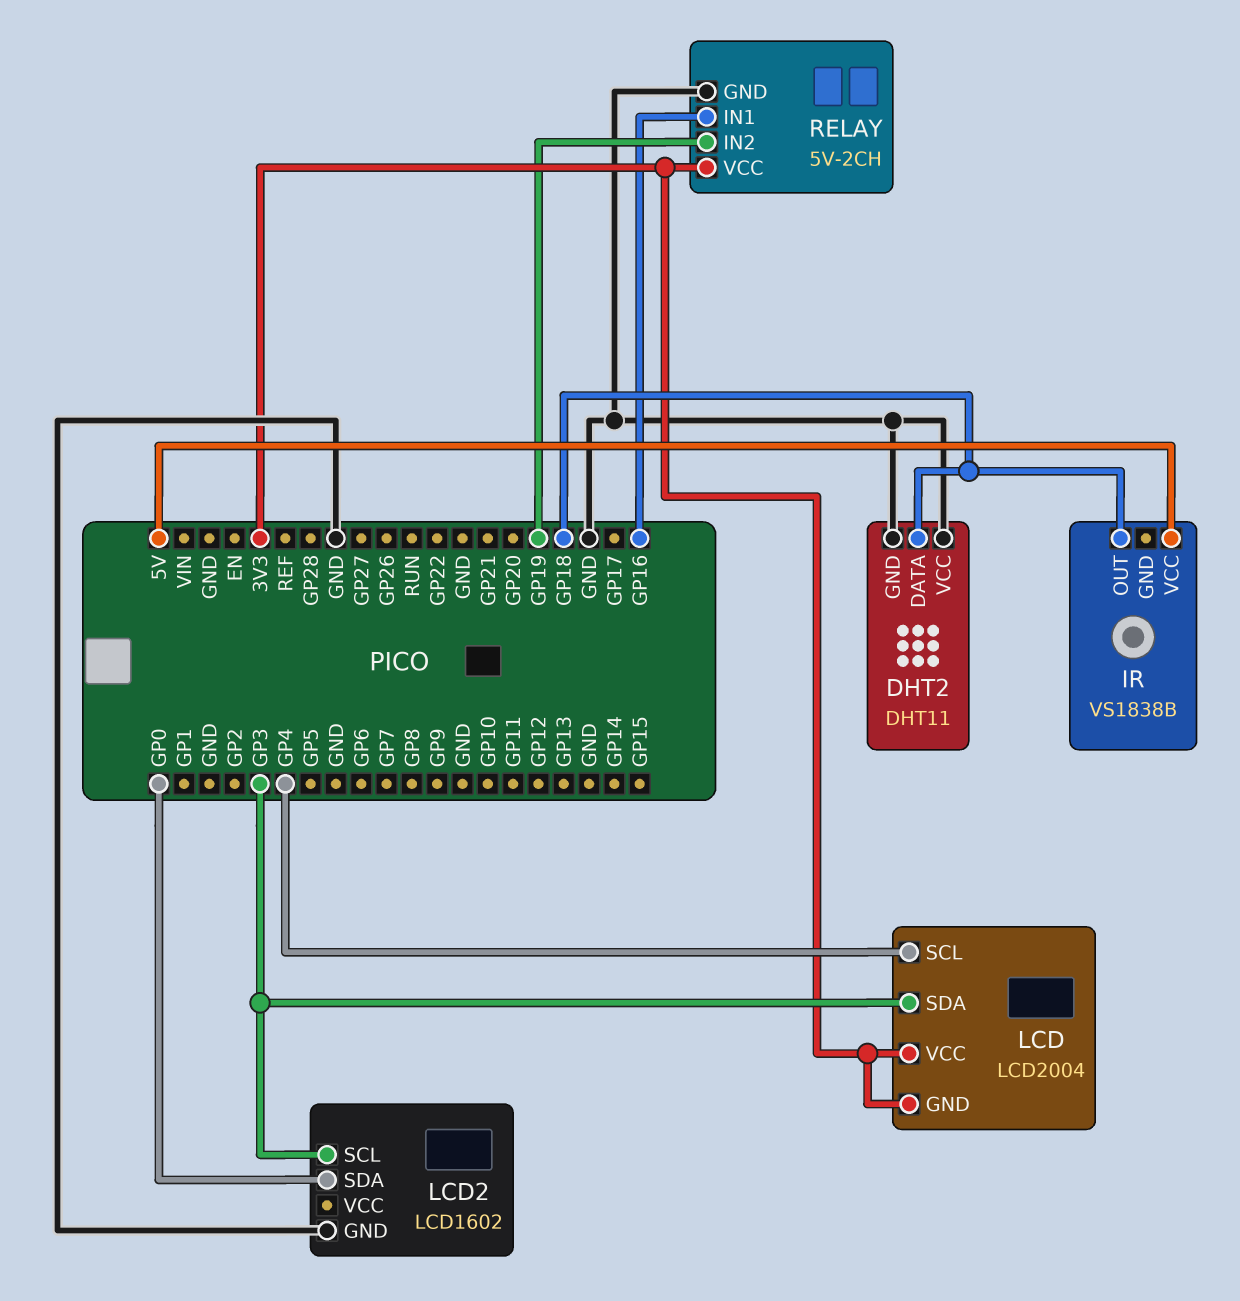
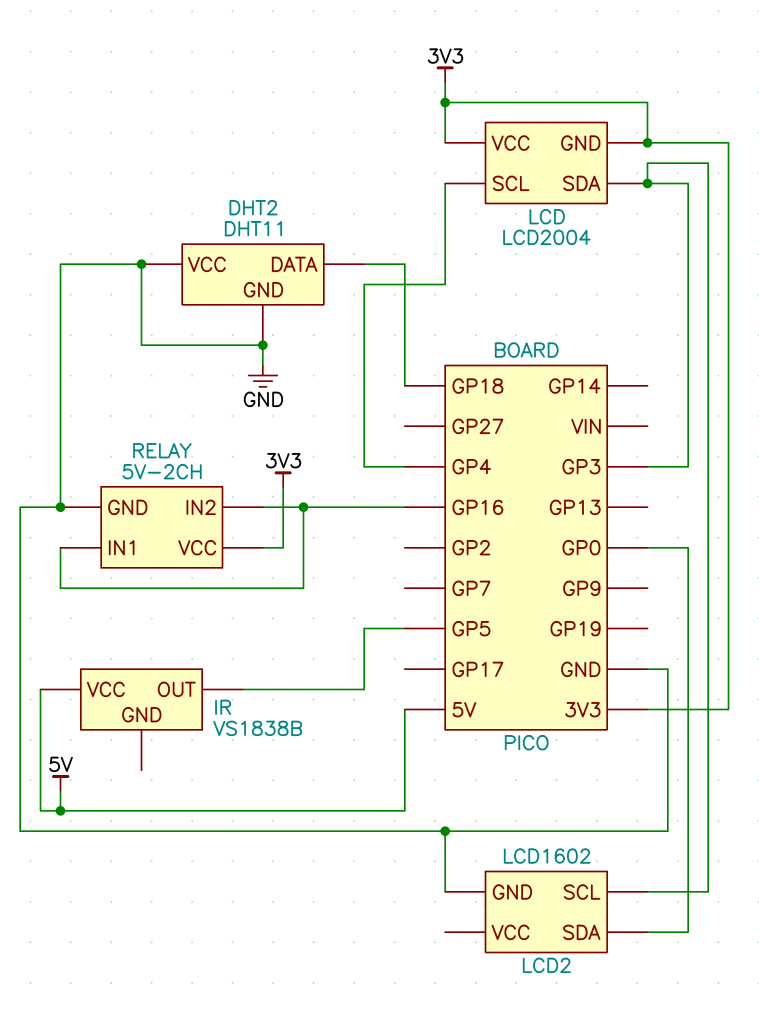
IR pin OUT: GP18 -> GP5
RELAY pin IN2: GP19 -> GP16

